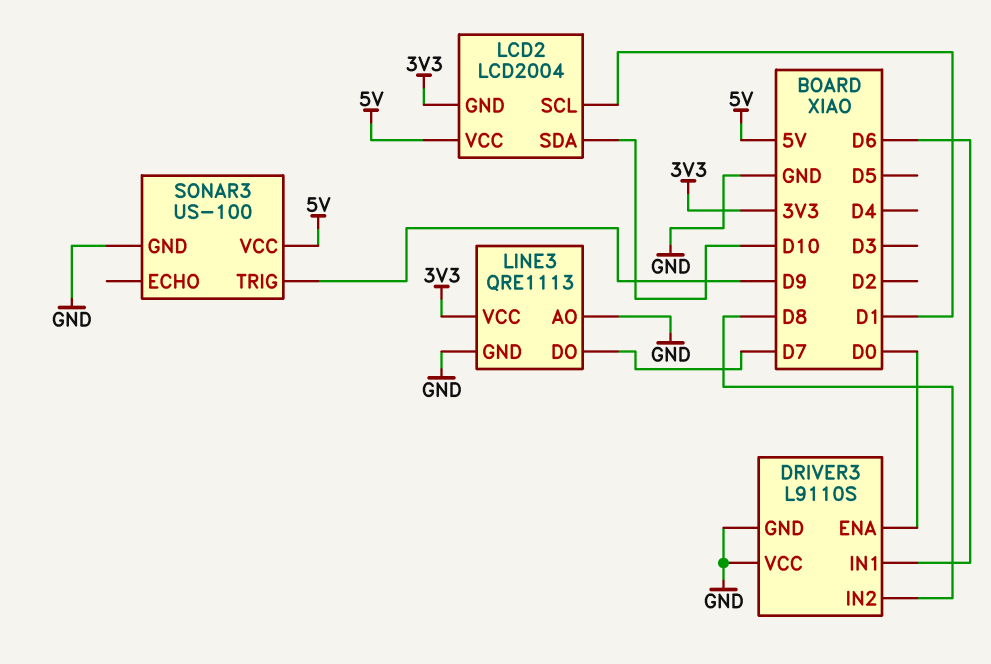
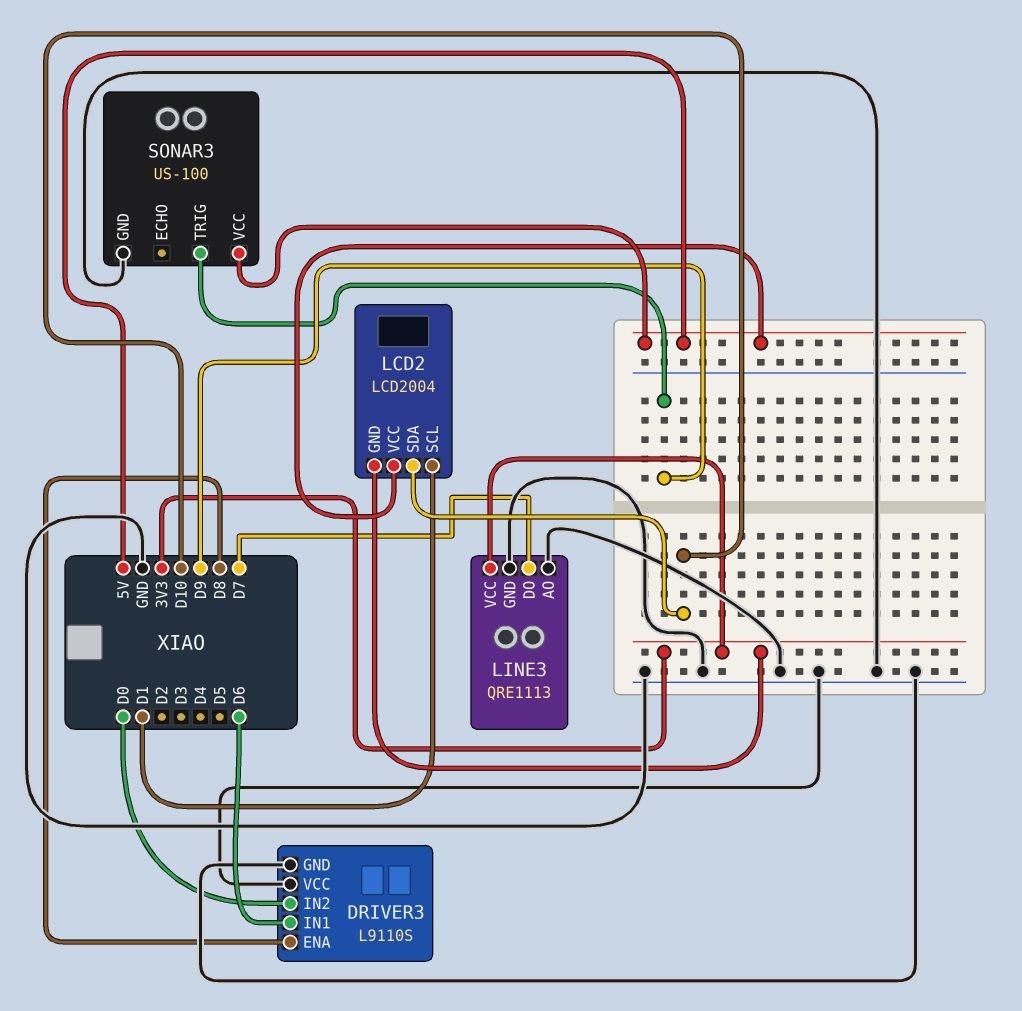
DRIVER3 pin ENA: D0 -> D8
DRIVER3 pin IN2: D8 -> D0

